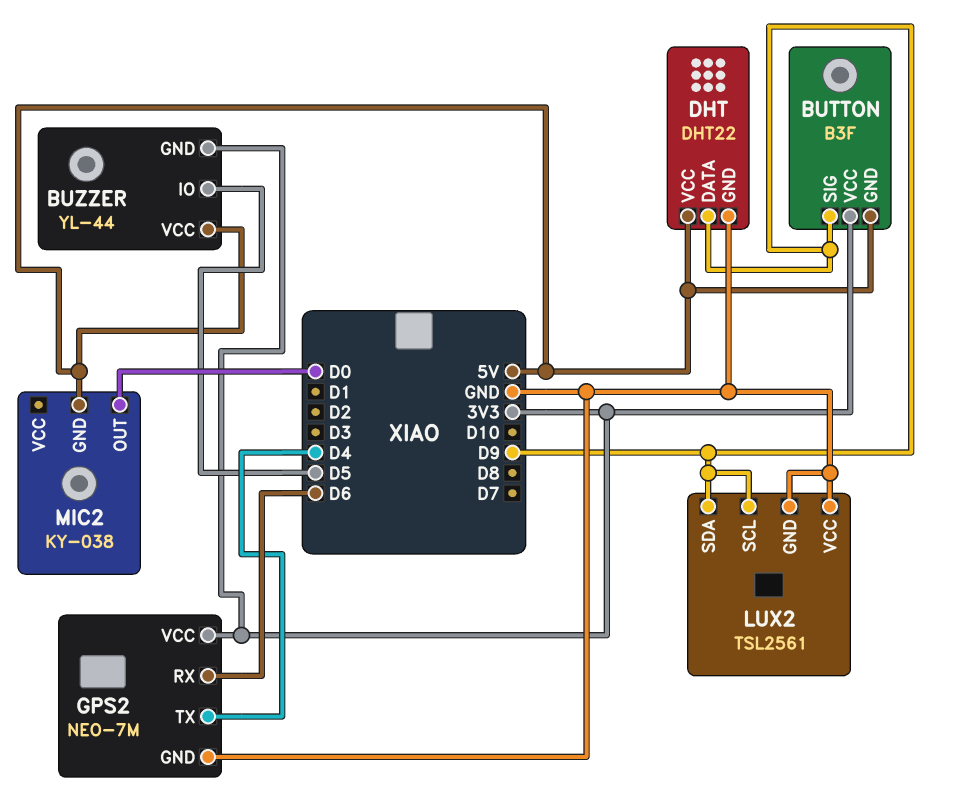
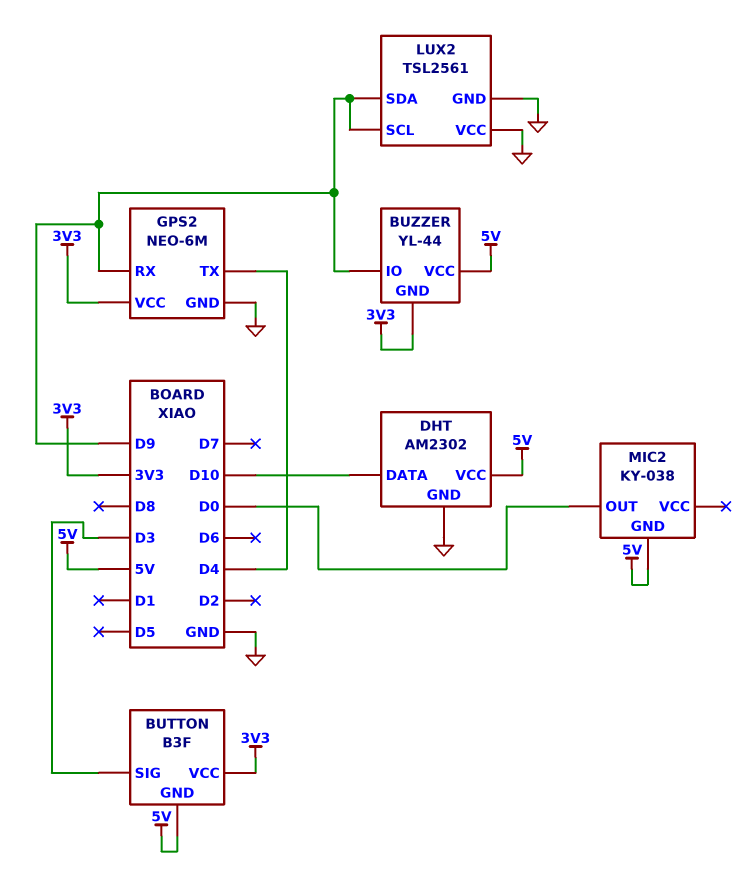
BUTTON pin SIG: D9 -> D3
BUZZER pin IO: D5 -> D9
DHT: DHT22 -> AM2302
DHT pin DATA: D9 -> D10
GPS2: NEO-7M -> NEO-6M
GPS2 pin RX: D6 -> D9

